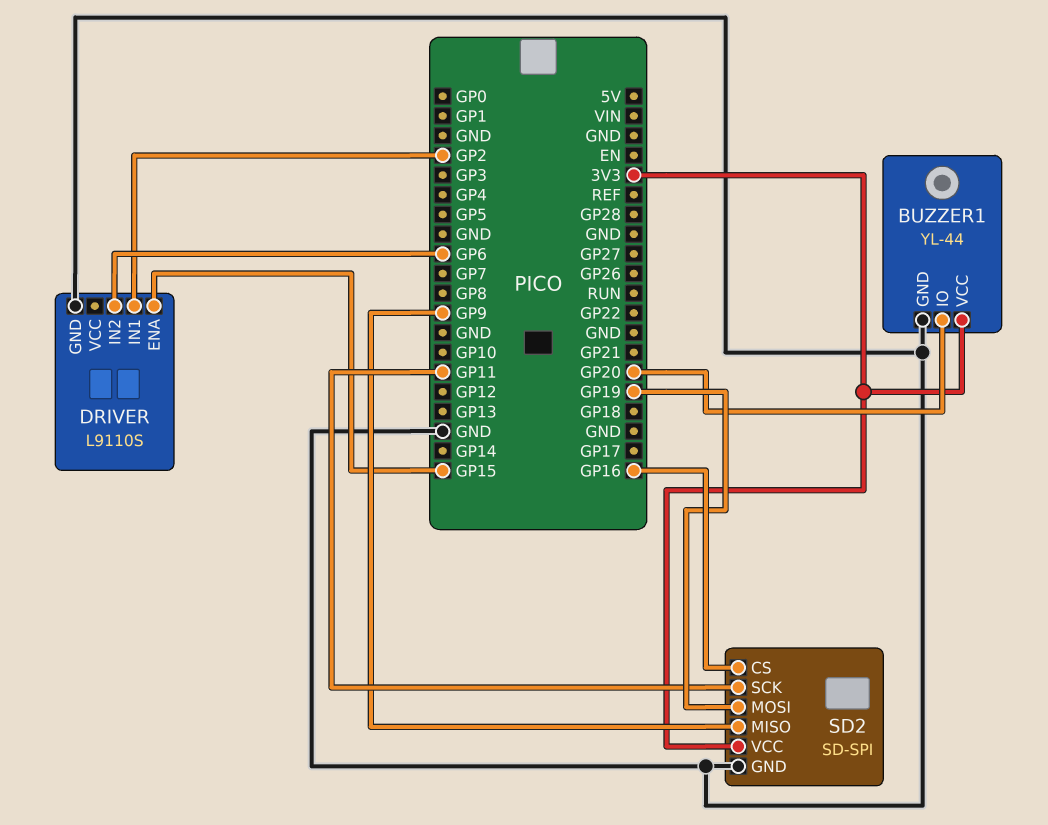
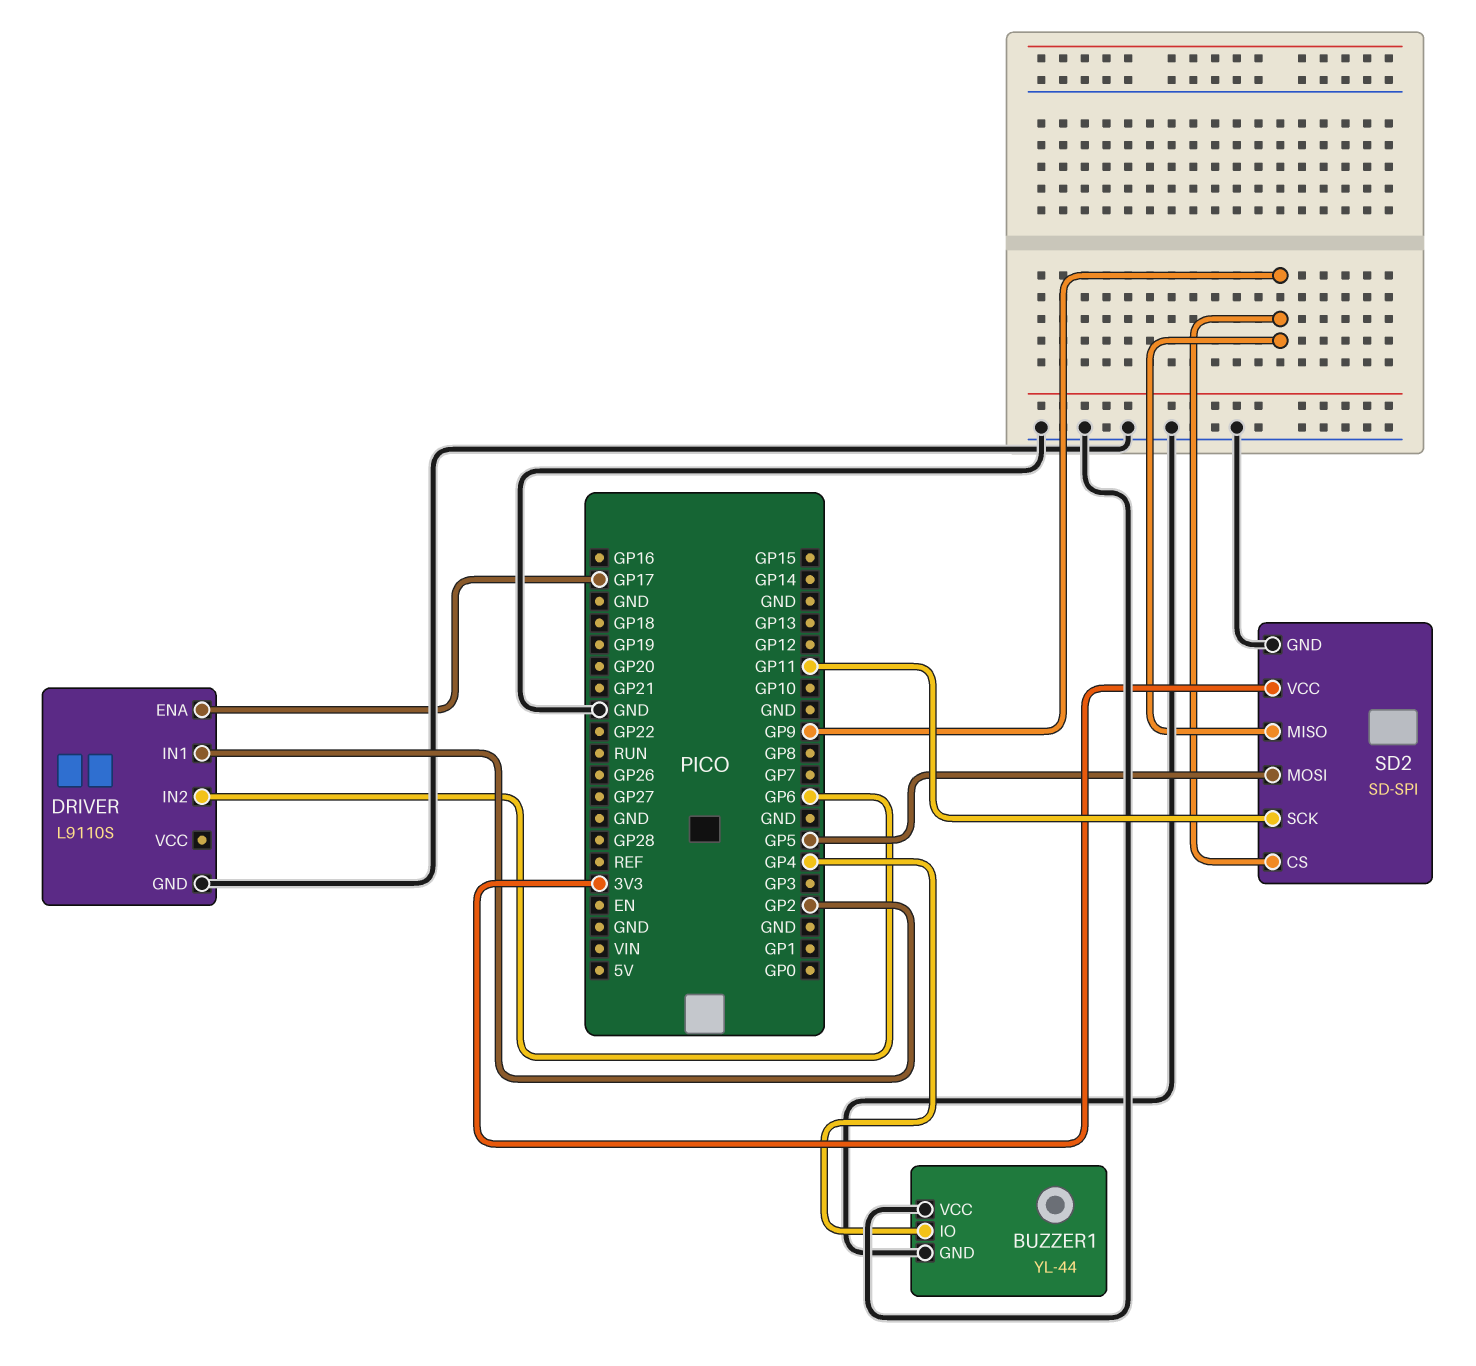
BUZZER1 pin IO: GP20 -> GP4
BUZZER1 pin VCC: 3V3 -> GND
DRIVER pin ENA: GP15 -> GP17
SD2 pin CS: GP16 -> GP9
SD2 pin MOSI: GP19 -> GP5

